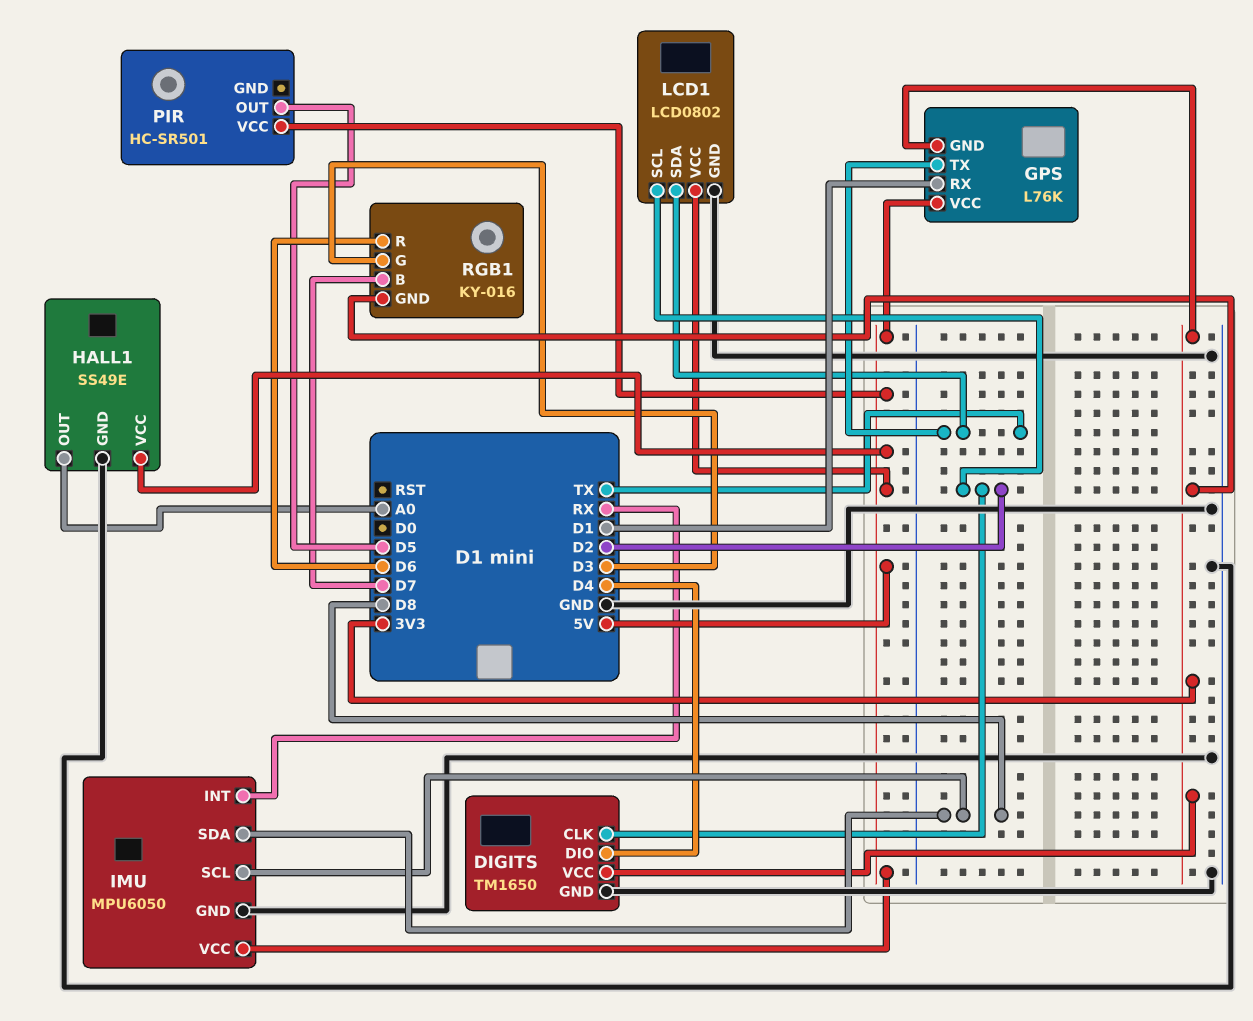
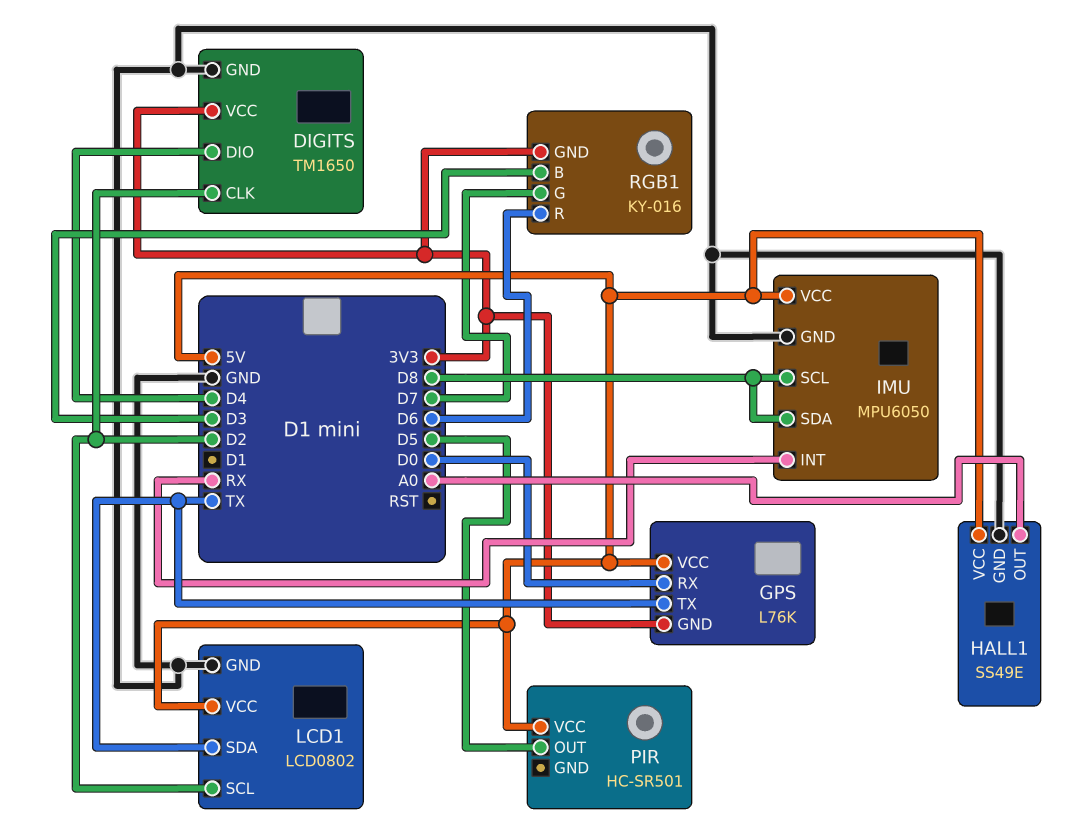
GPS pin RX: D1 -> D0
RGB1 pin B: D7 -> D3
RGB1 pin G: D3 -> D7

